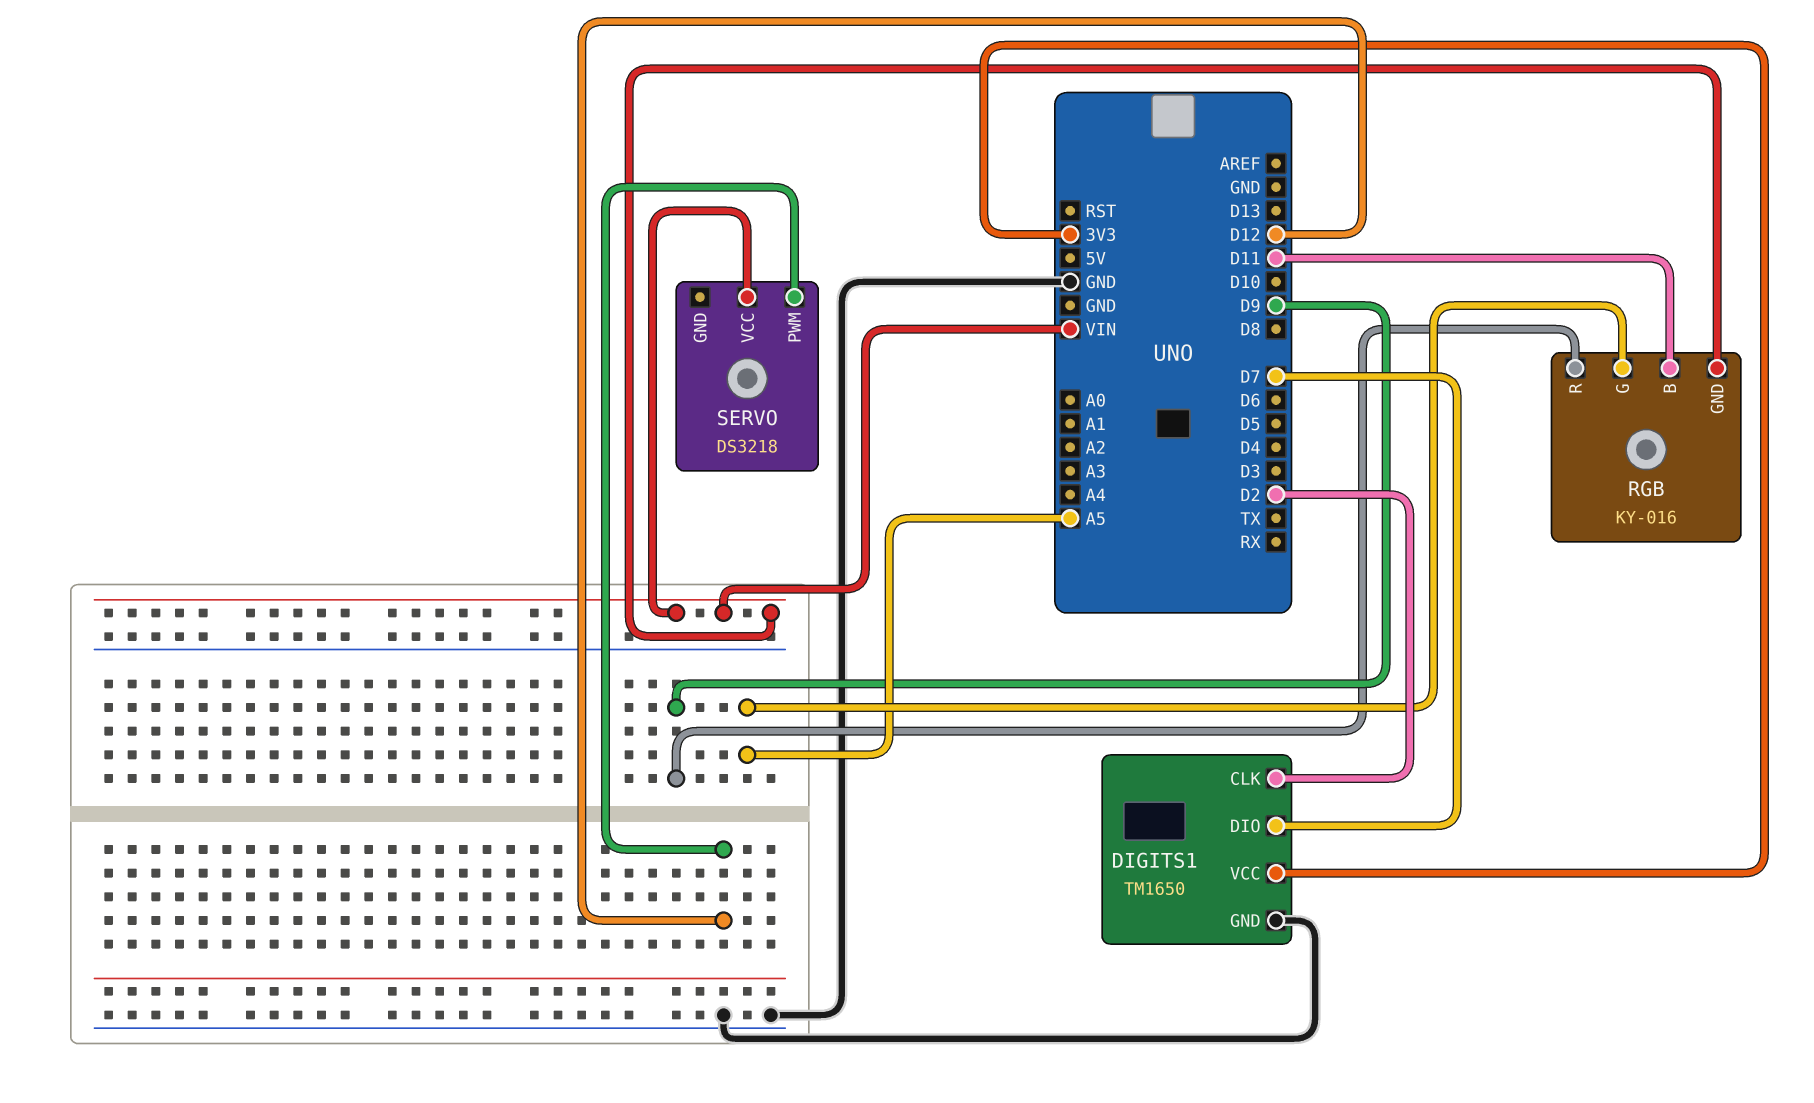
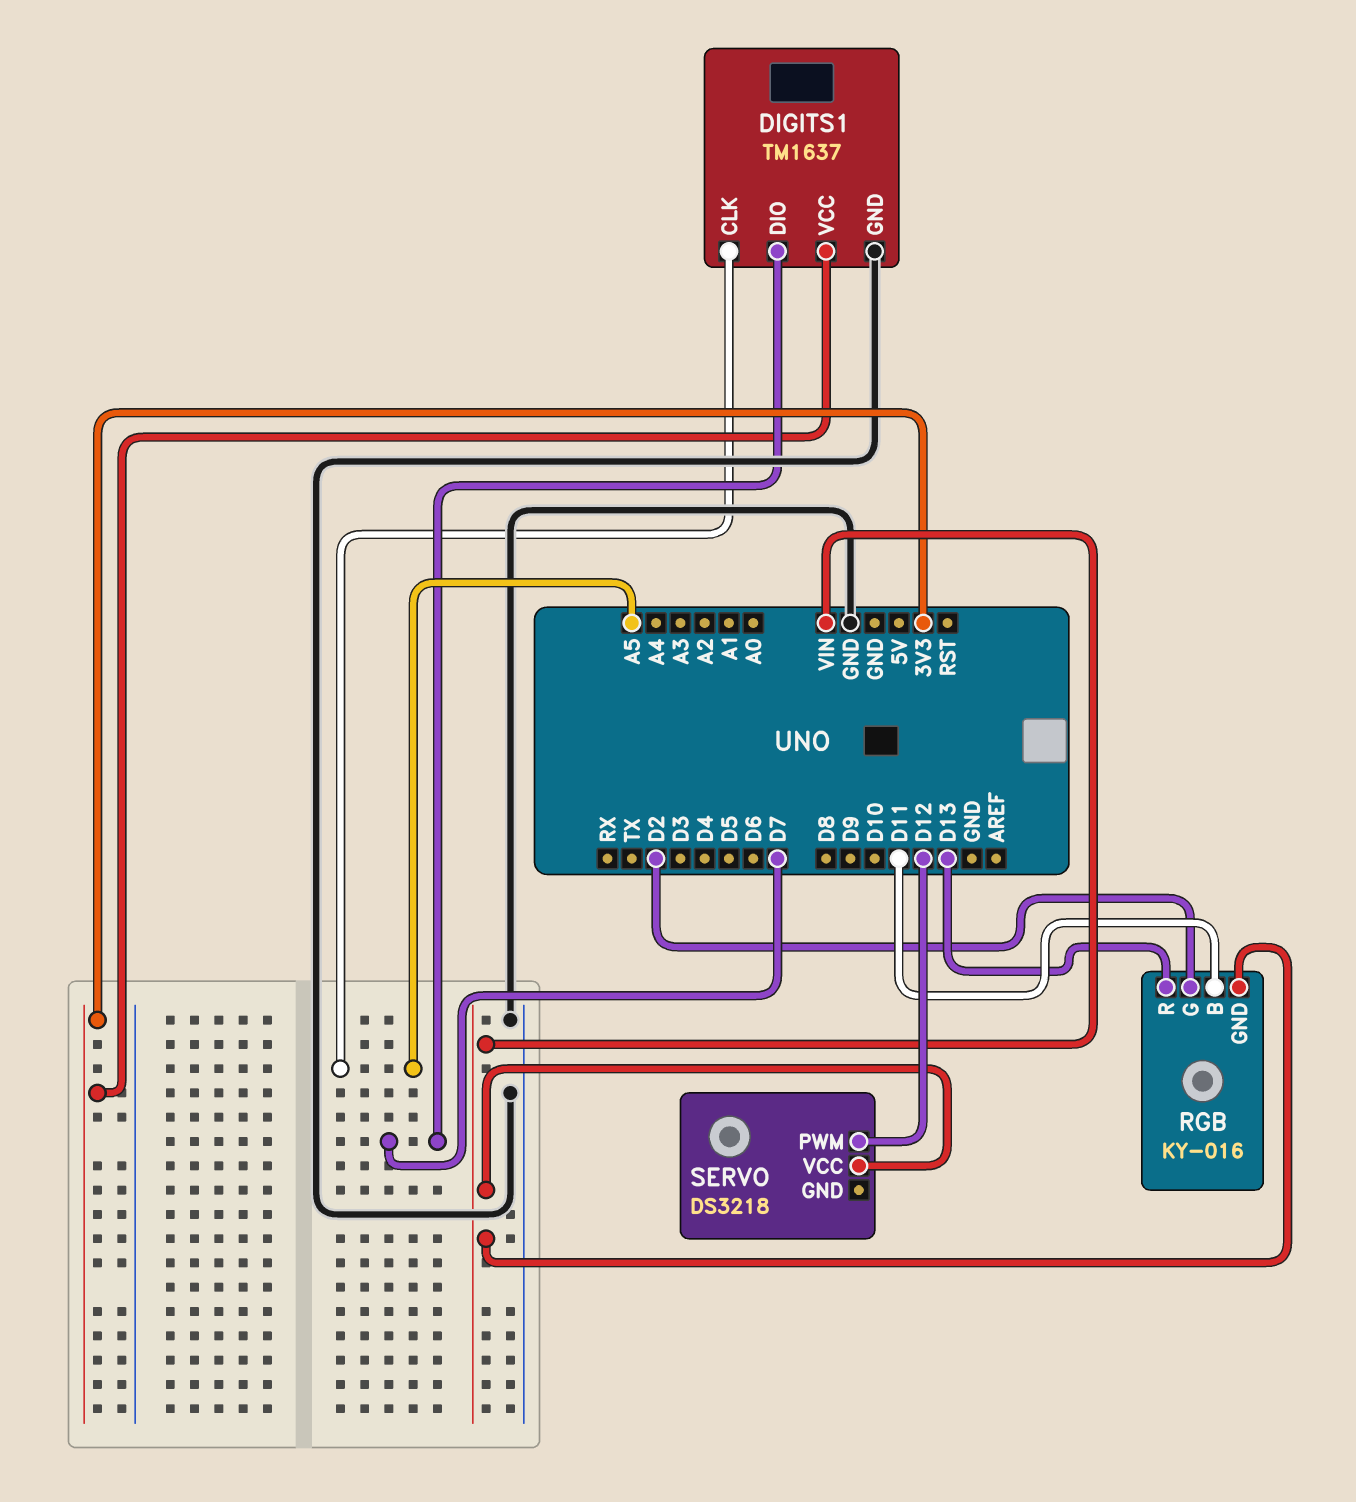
DIGITS1: TM1650 -> TM1637
DIGITS1 pin CLK: D2 -> A5
RGB pin G: A5 -> D2
RGB pin R: D9 -> D13

